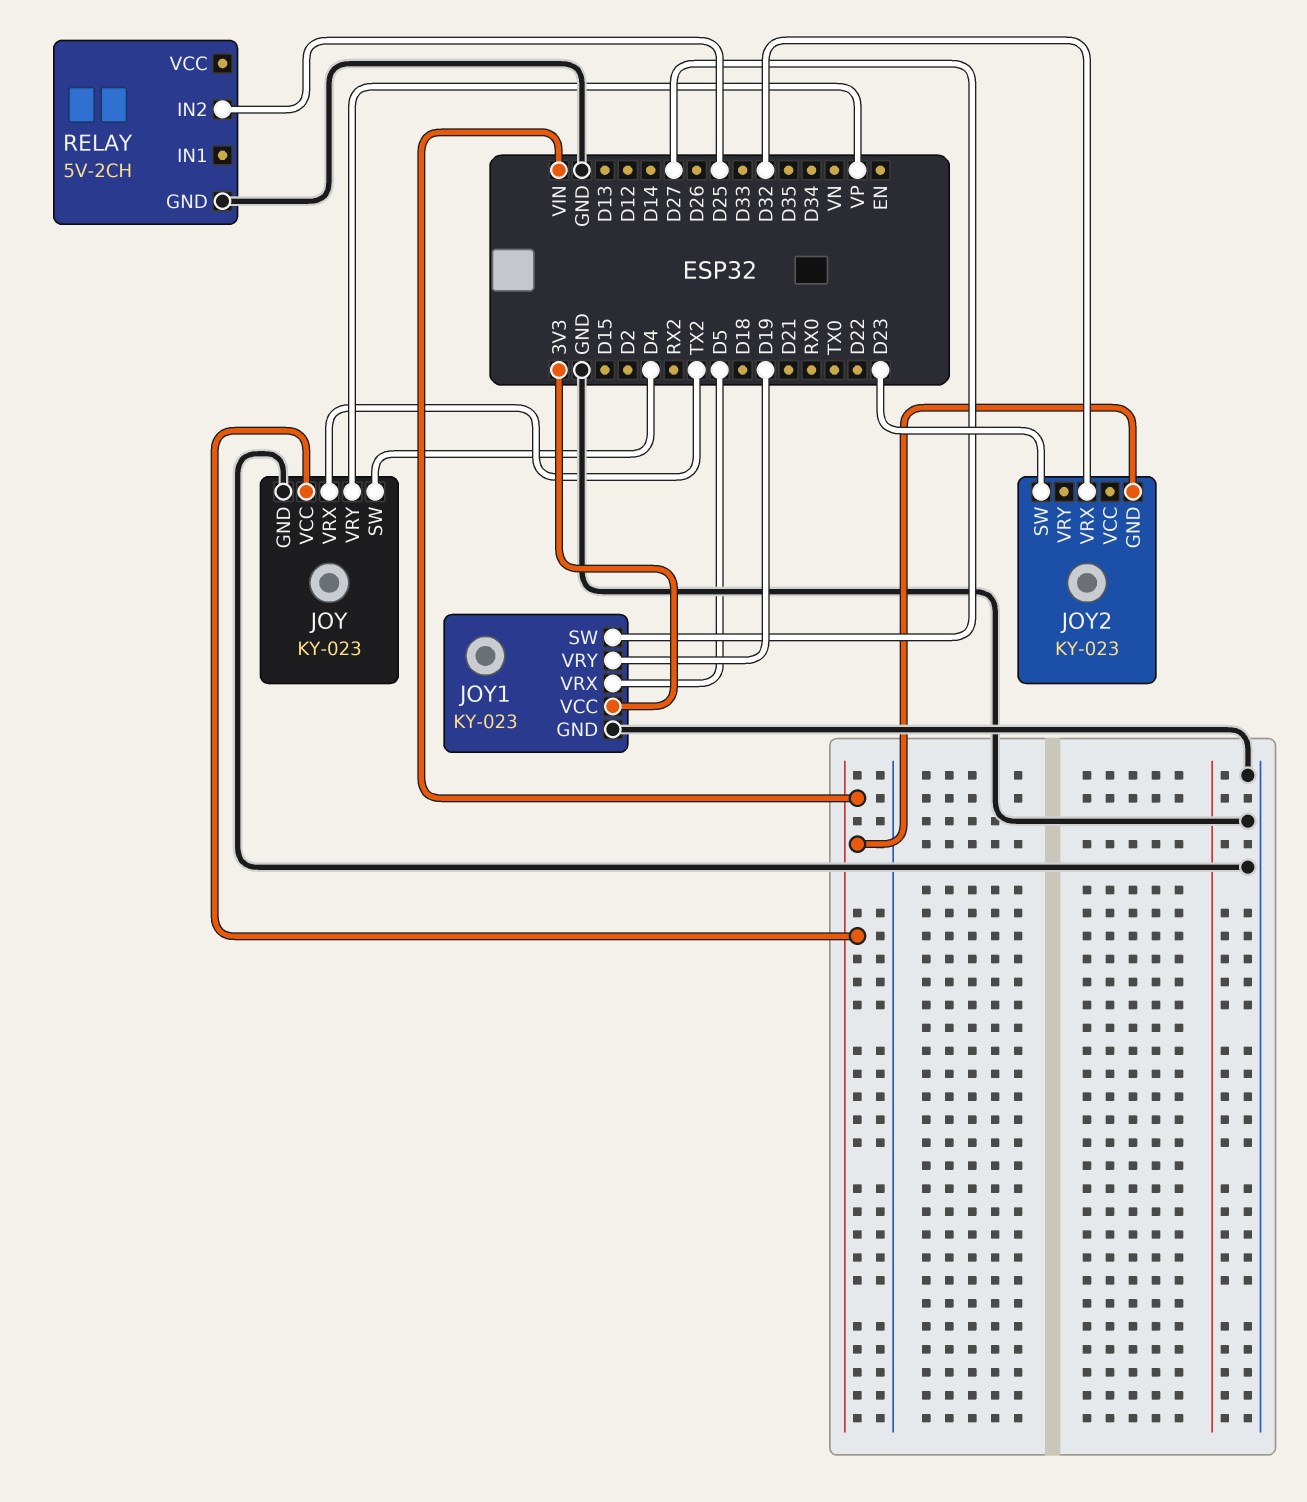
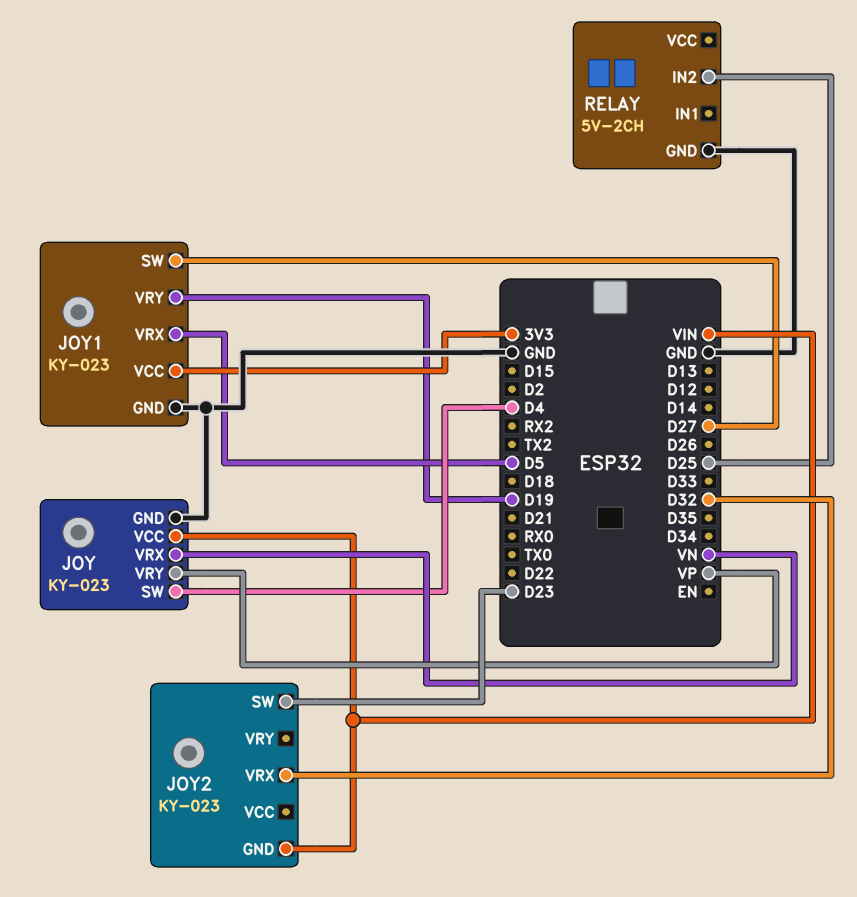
JOY pin VRX: TX2 -> VN

